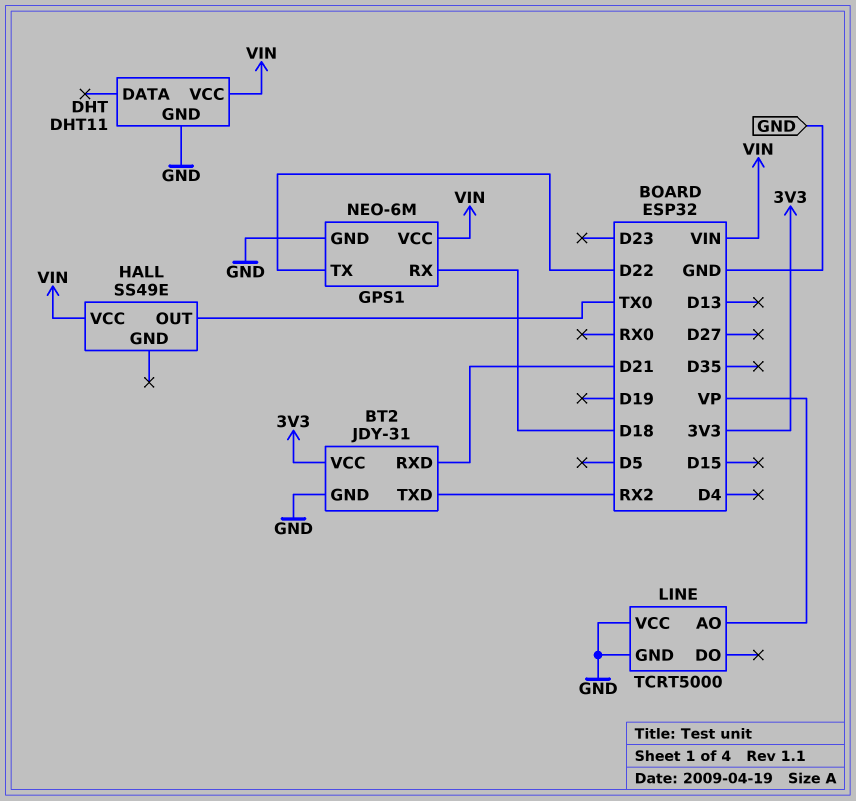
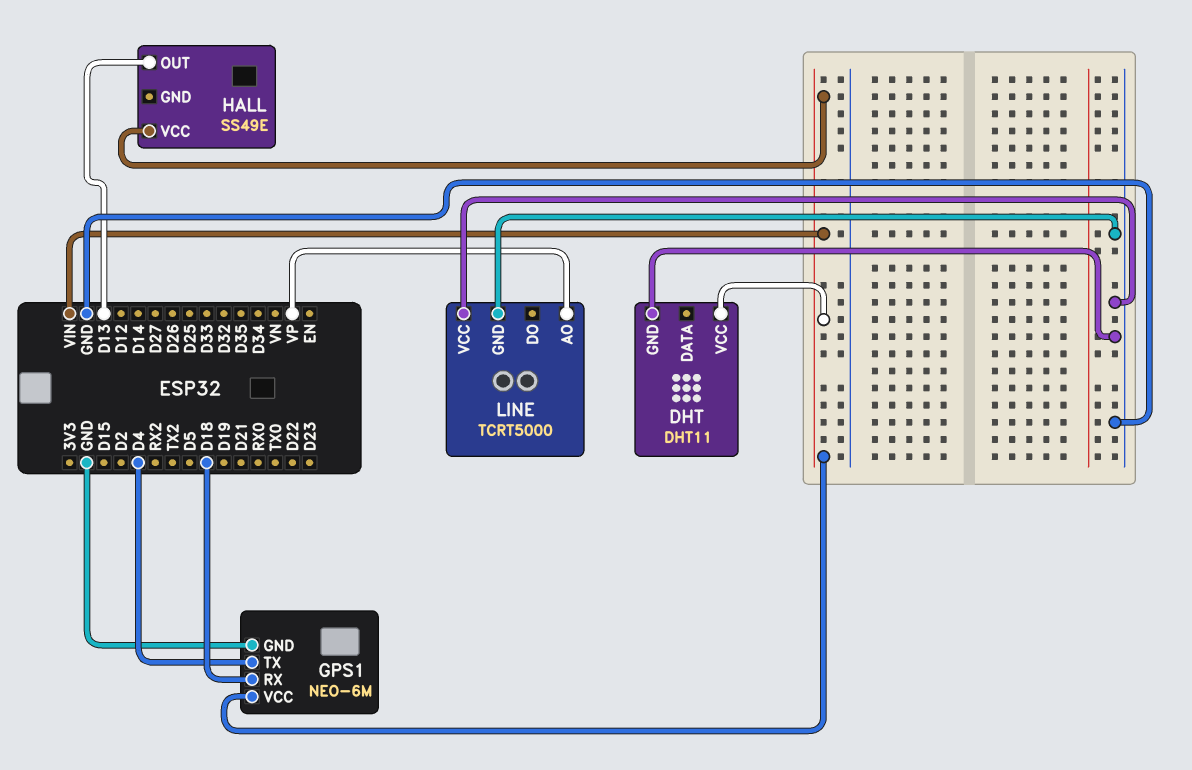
BT2: JDY-31 -> none
BT2 pin GND: GND -> none
BT2 pin RXD: D21 -> none
BT2 pin TXD: RX2 -> none
BT2 pin VCC: 3V3 -> none
GPS1 pin TX: D22 -> D4
HALL pin OUT: TX0 -> D13

